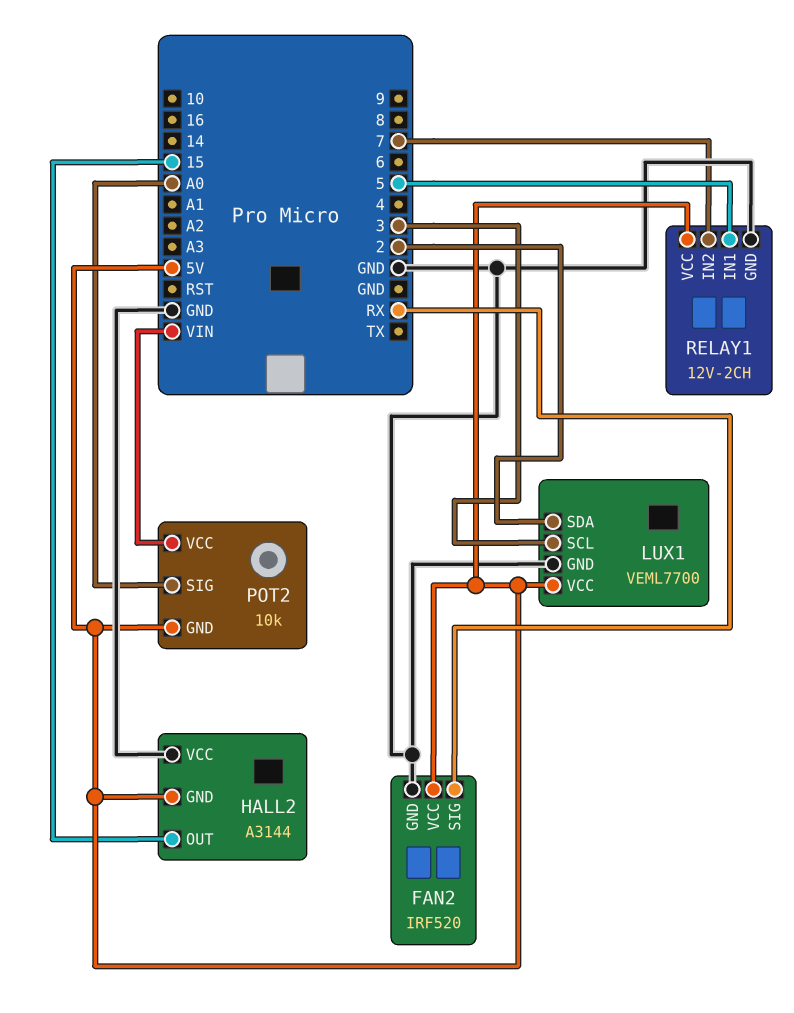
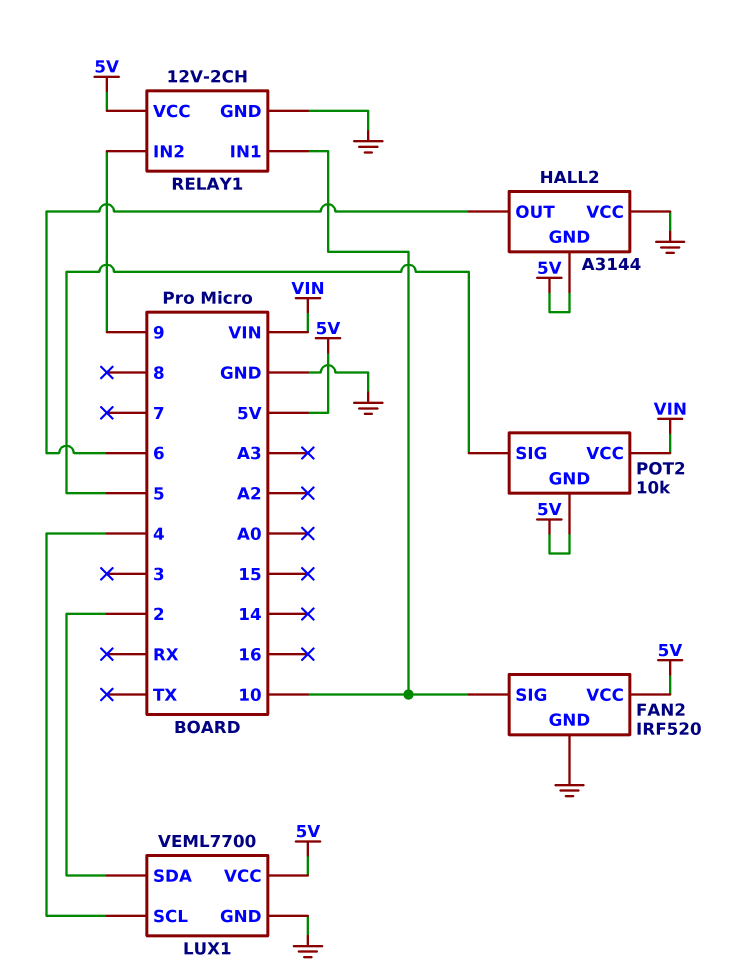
FAN2 pin SIG: RX -> 10
HALL2 pin OUT: 15 -> 6
LUX1 pin SCL: 3 -> 4
POT2 pin SIG: A0 -> 5
RELAY1 pin IN1: 5 -> 10
RELAY1 pin IN2: 7 -> 9

